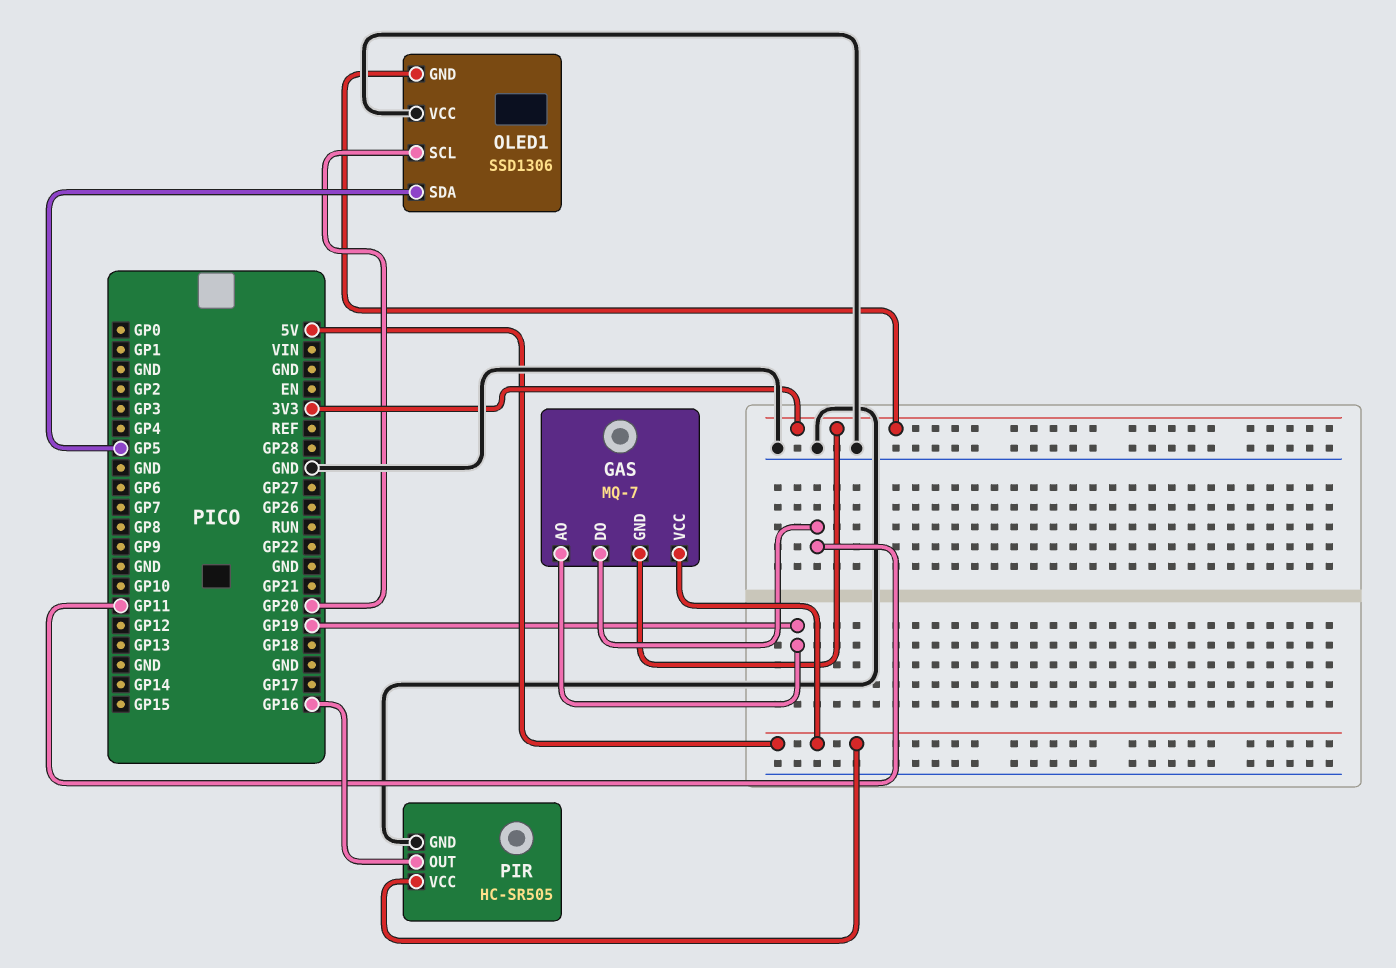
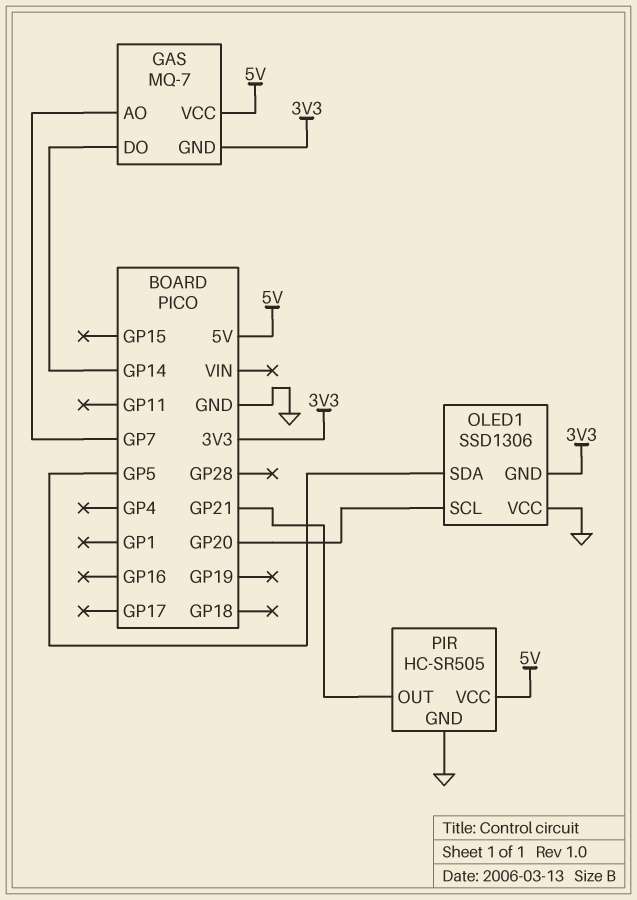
GAS pin AO: GP19 -> GP7
GAS pin DO: GP11 -> GP14
PIR pin OUT: GP16 -> GP21

